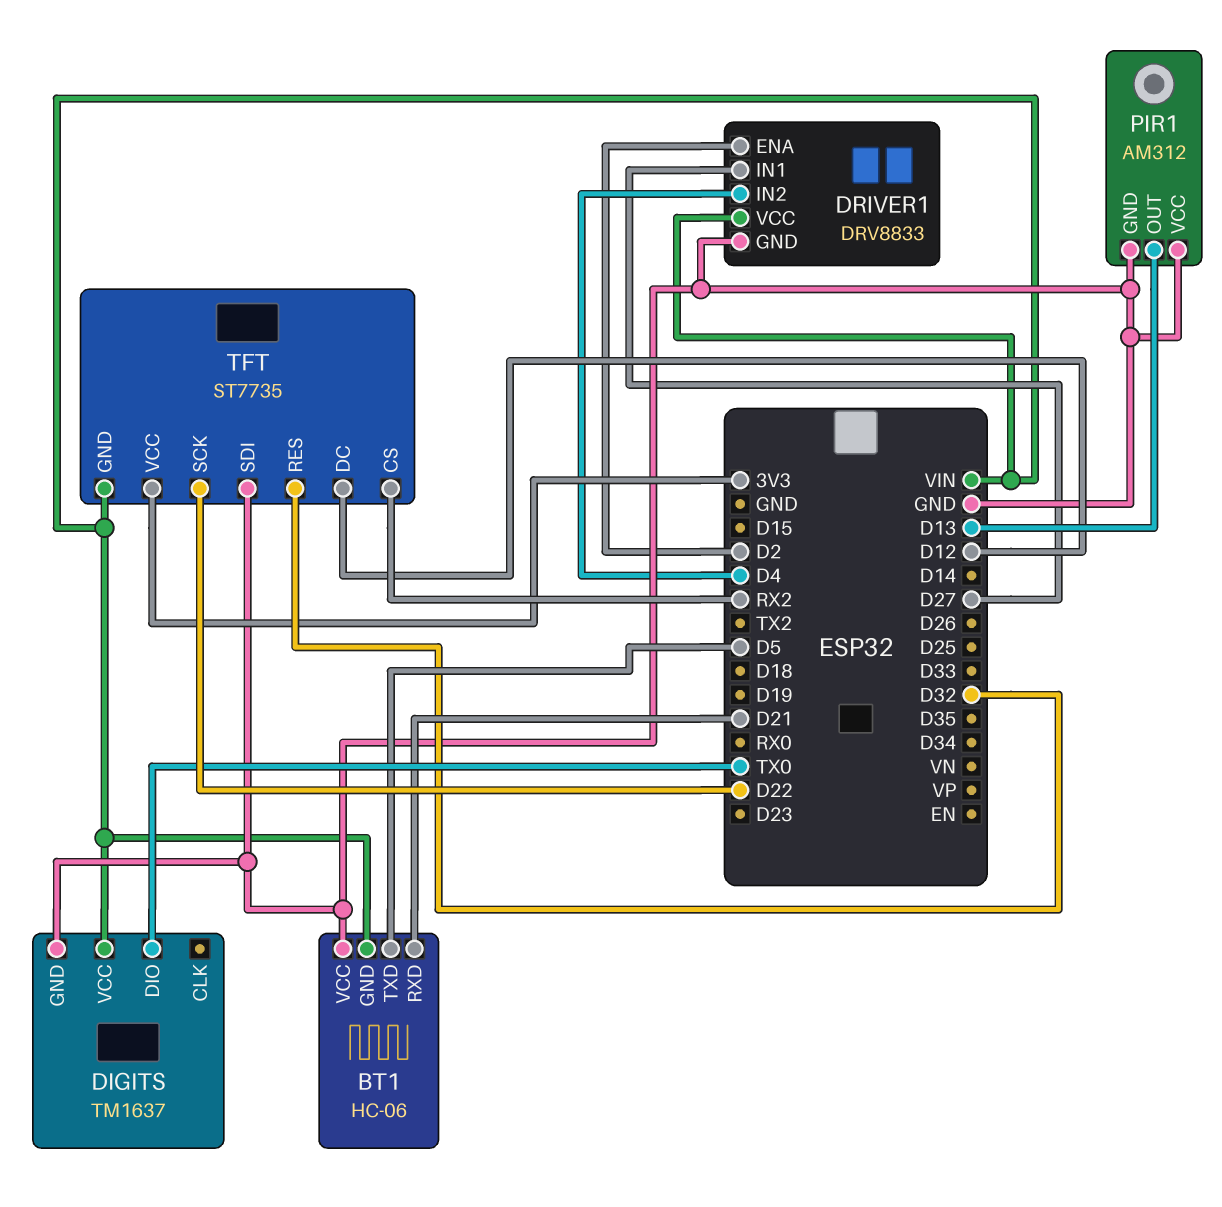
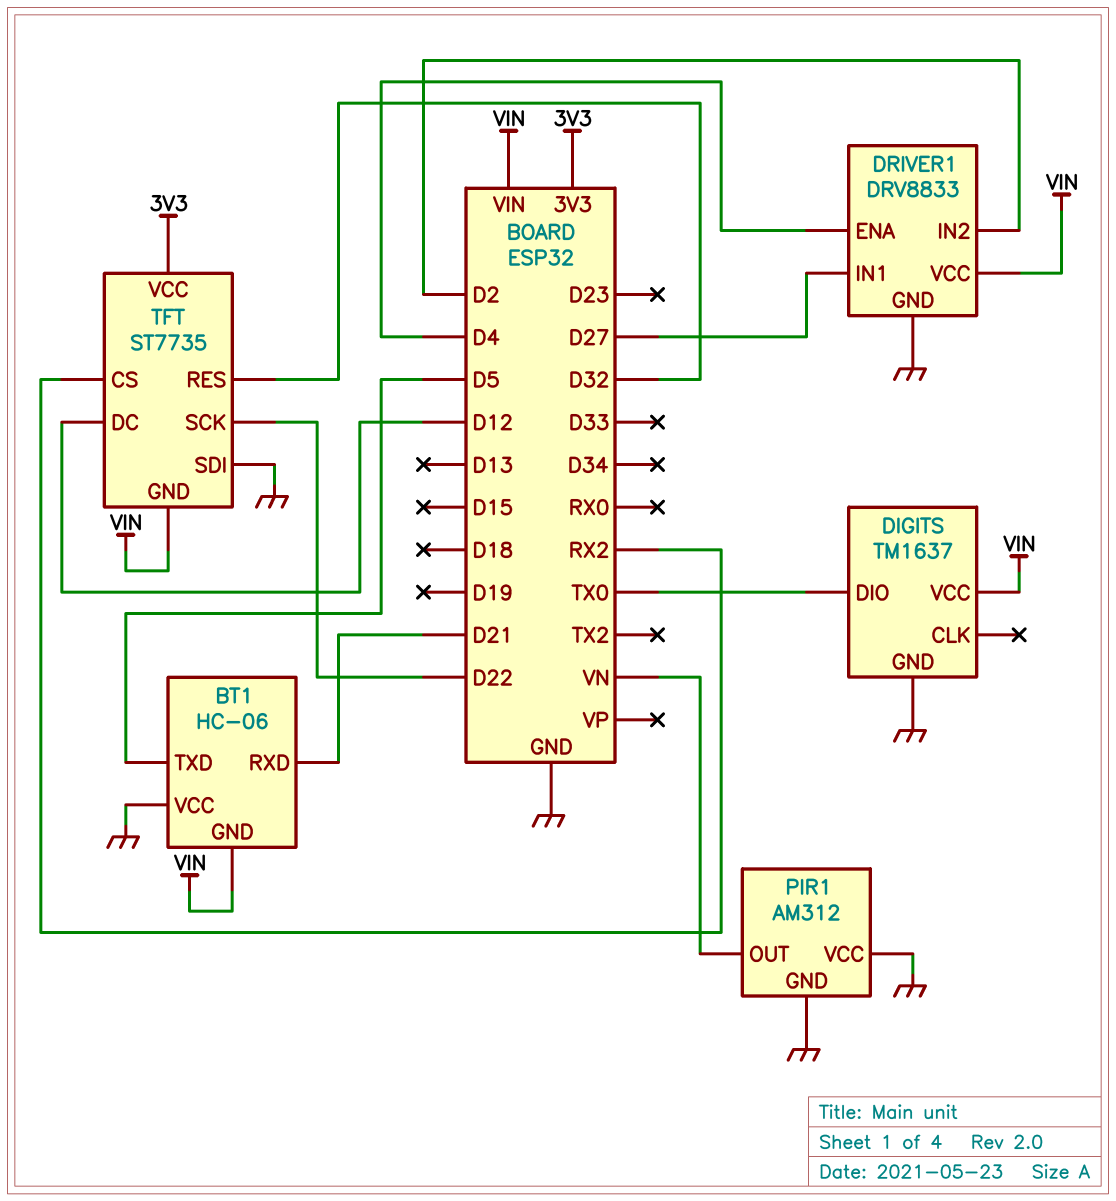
DRIVER1 pin ENA: D2 -> D4
DRIVER1 pin IN2: D4 -> D2
PIR1 pin OUT: D13 -> VN

